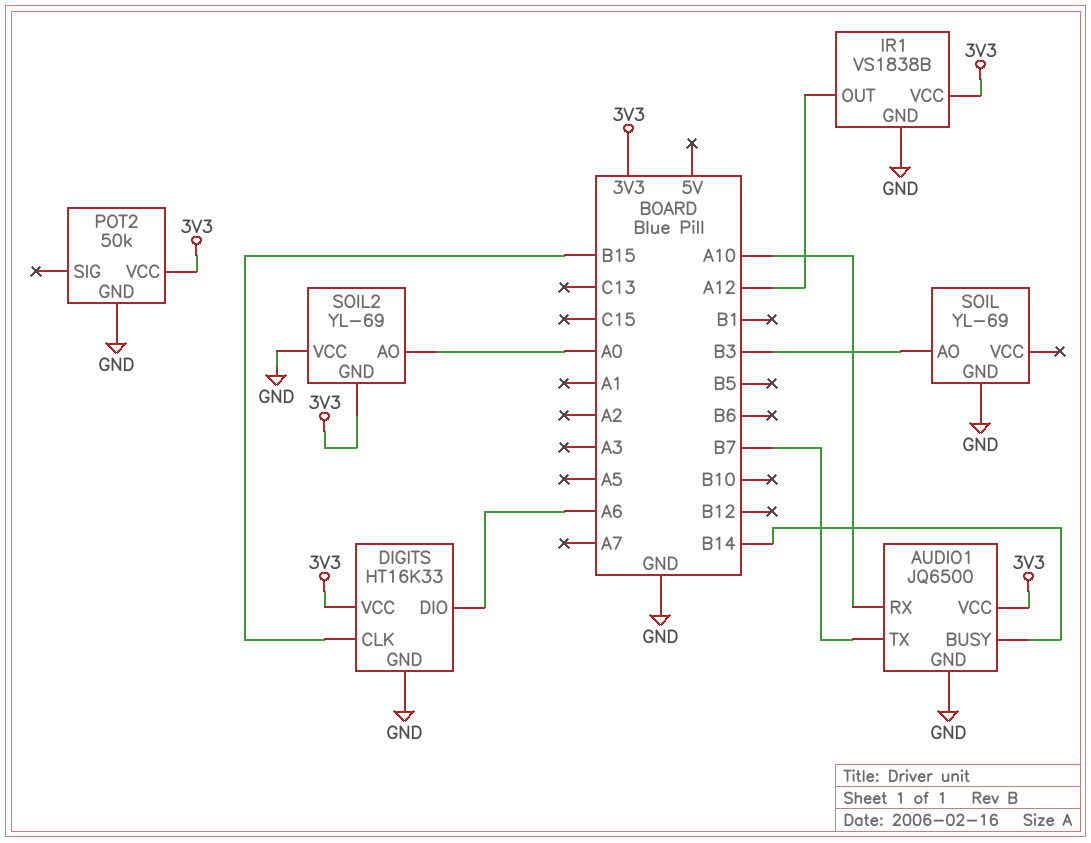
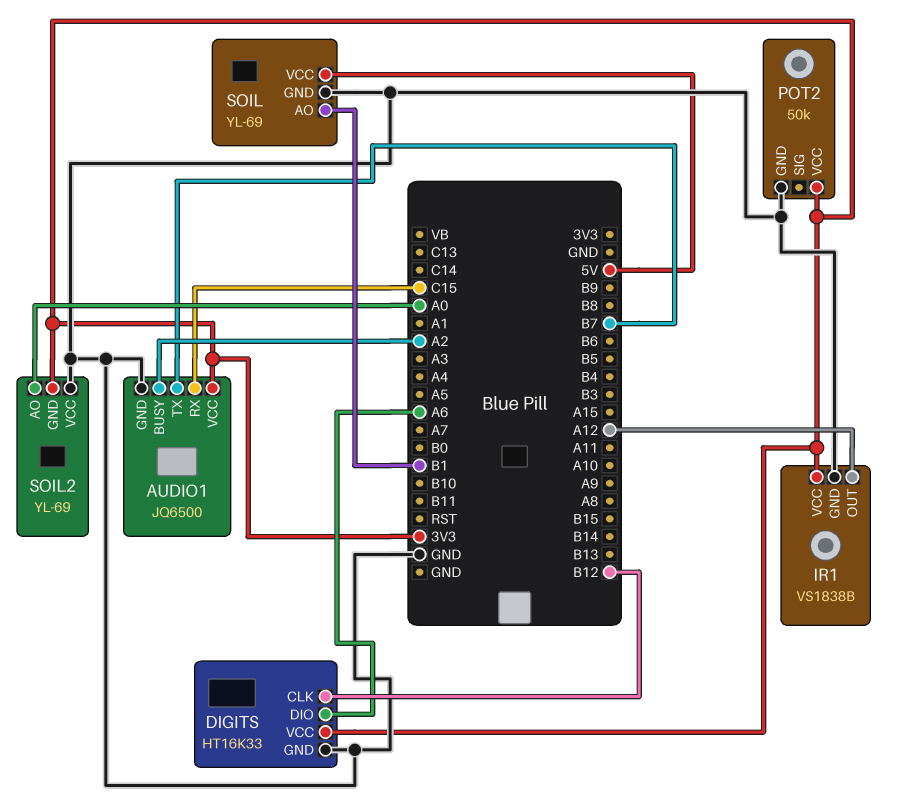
AUDIO1 pin BUSY: B14 -> A2
AUDIO1 pin RX: A10 -> C15
DIGITS pin CLK: B15 -> B12
SOIL pin AO: B3 -> B1
SOIL pin VCC: none -> 5V

